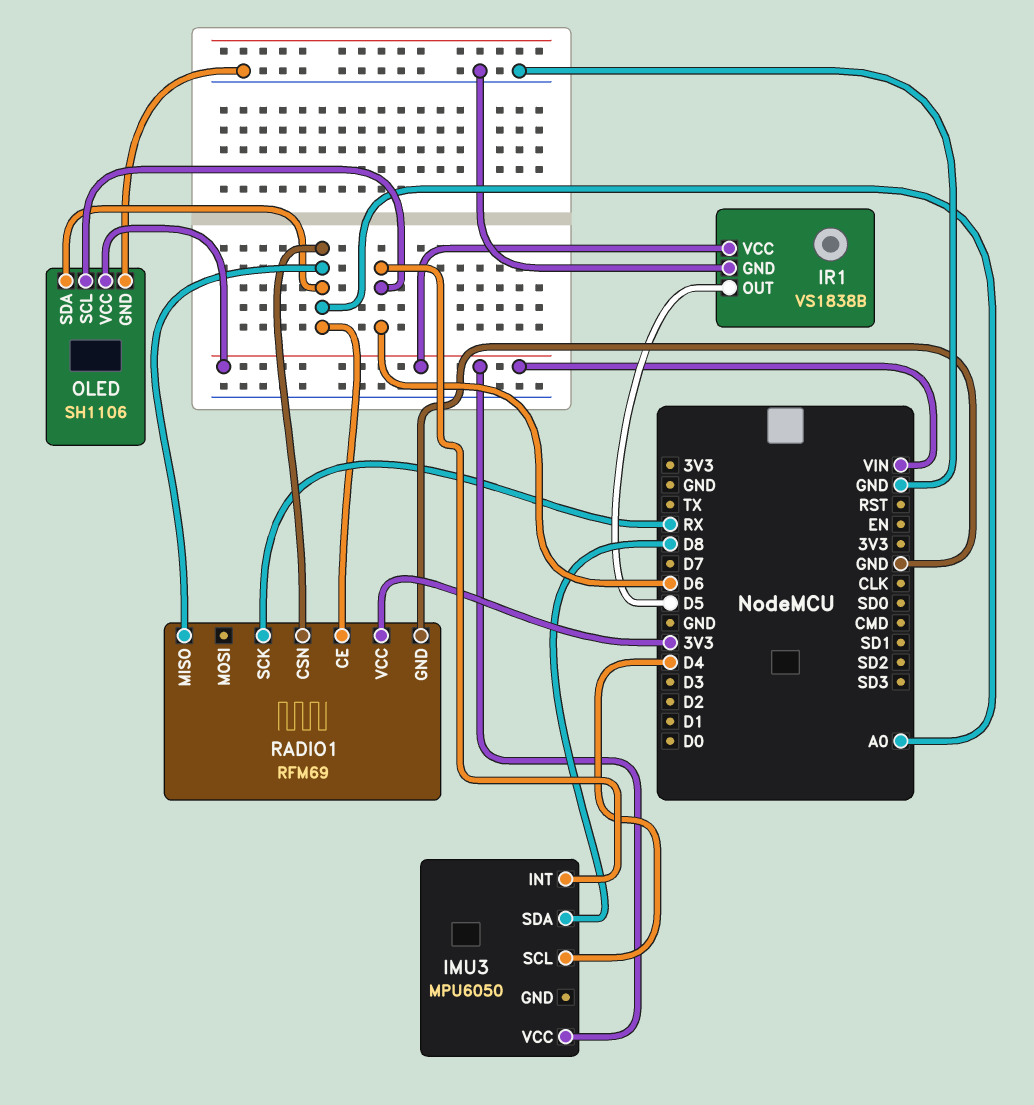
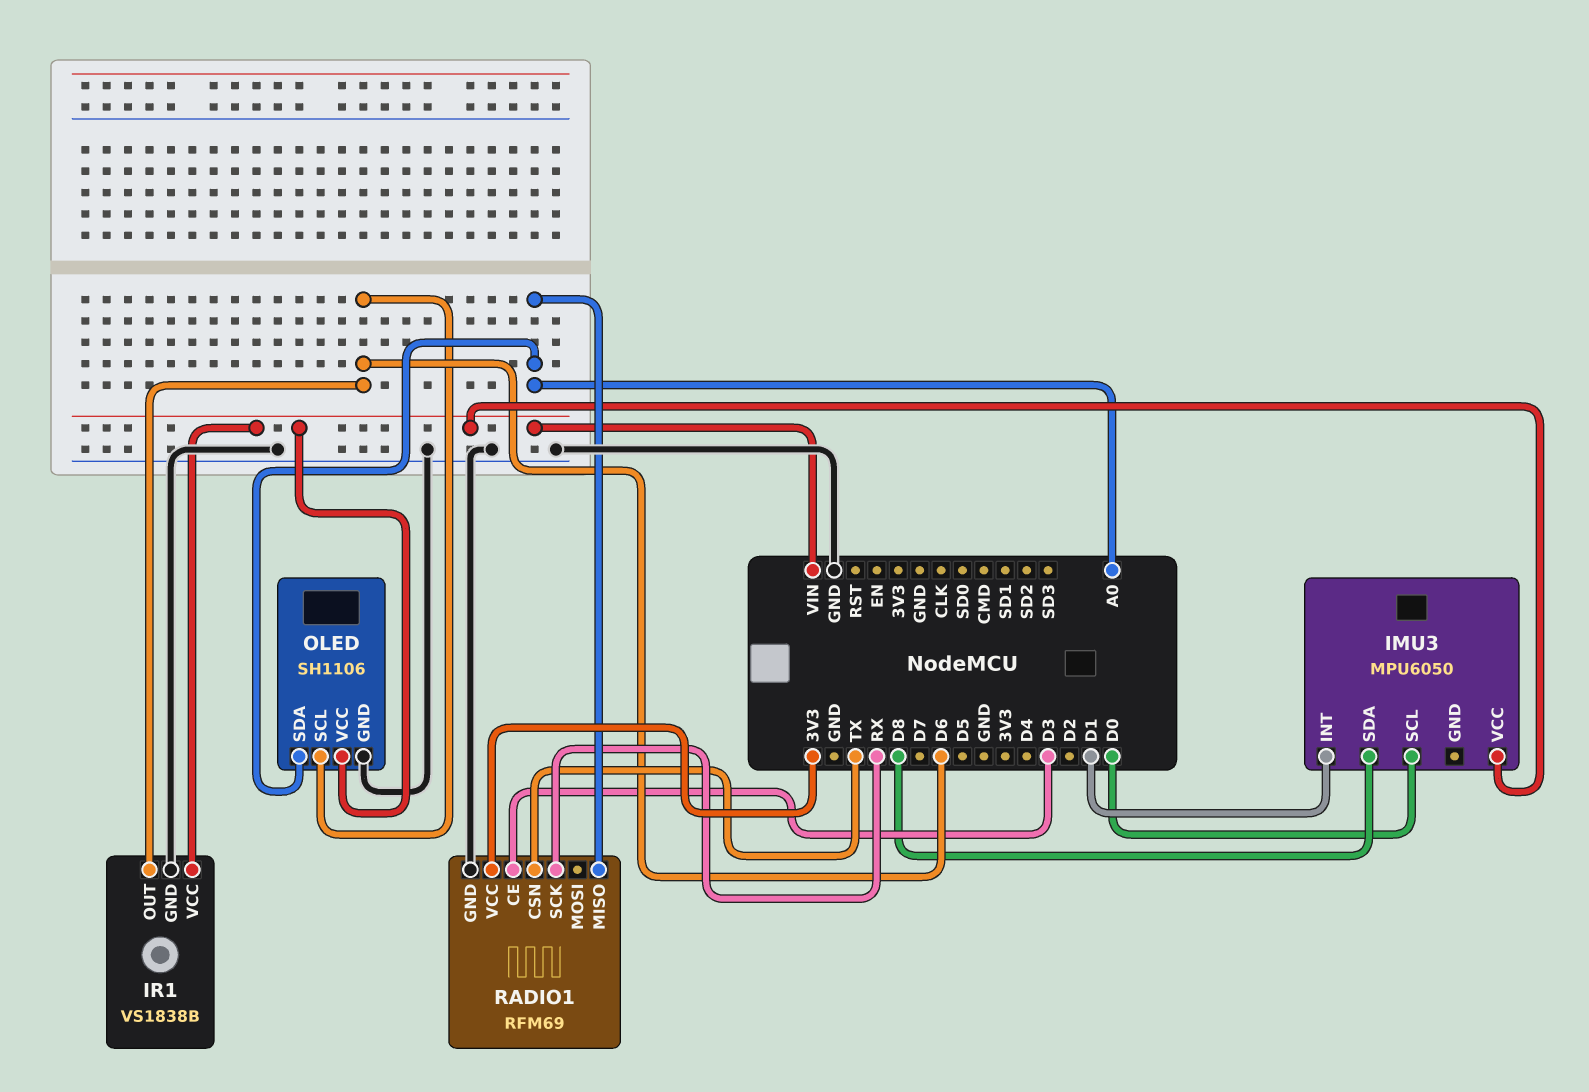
IMU3 pin INT: D6 -> D1
IMU3 pin SCL: D4 -> D0
IR1 pin OUT: D5 -> D6
RADIO1 pin CE: A0 -> D3
RADIO1 pin CSN: A0 -> TX

